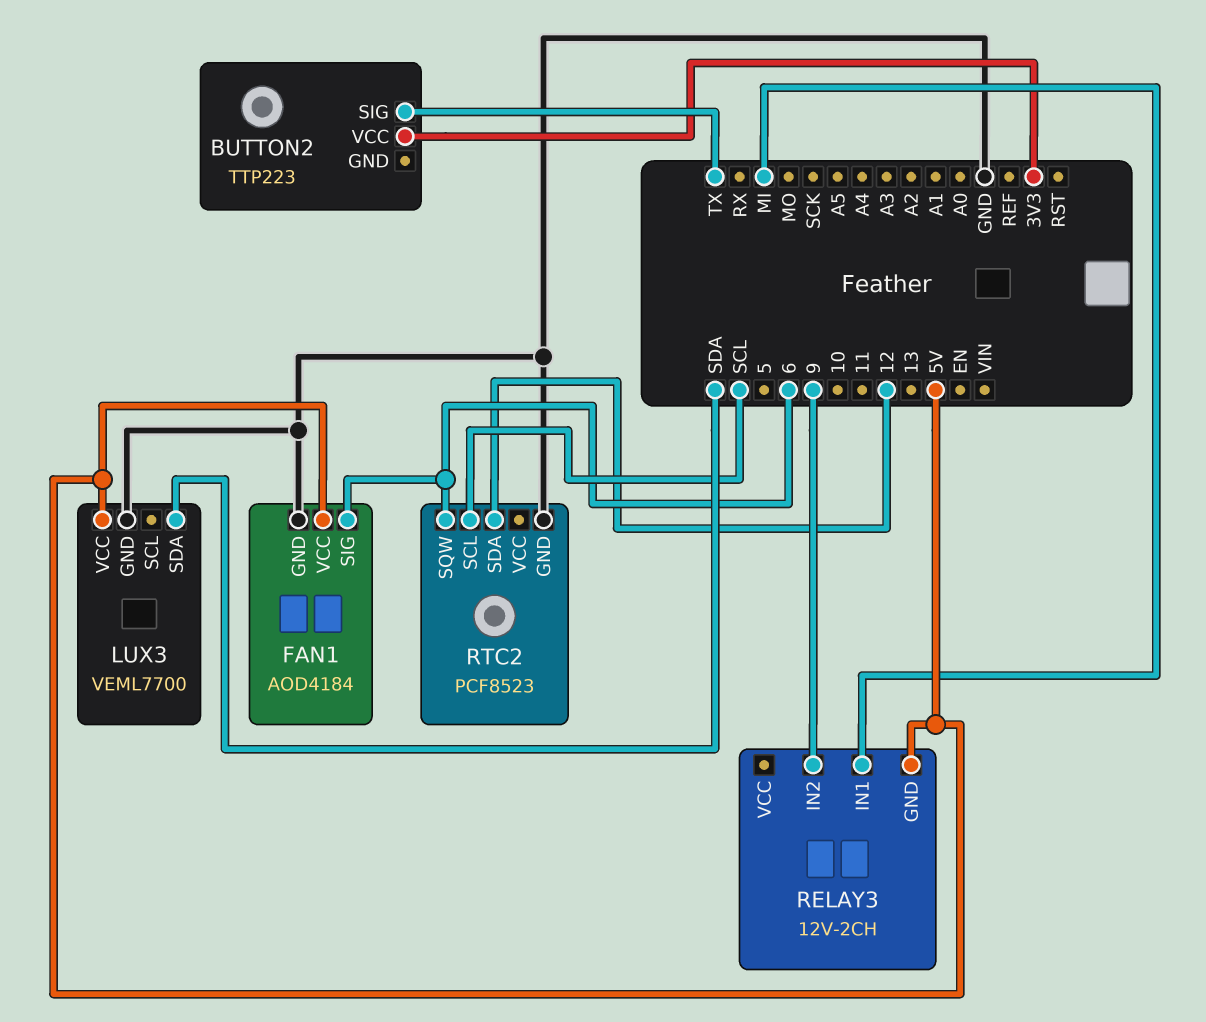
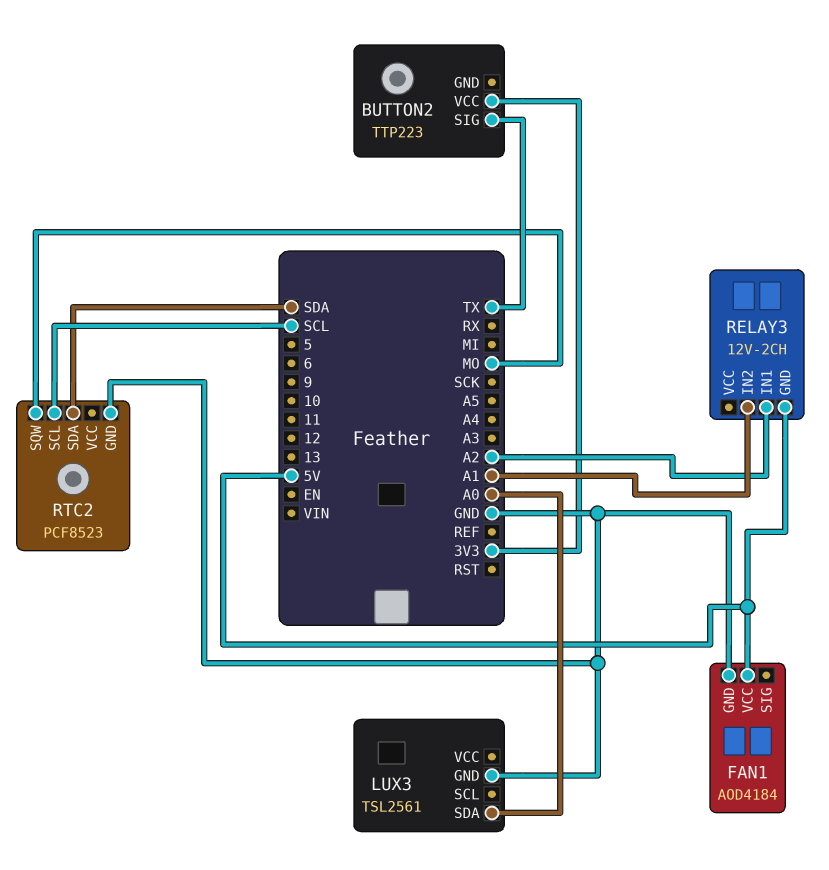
FAN1 pin SIG: 6 -> none
LUX3: VEML7700 -> TSL2561
LUX3 pin SDA: SDA -> A0
LUX3 pin VCC: 5V -> none
RELAY3 pin IN1: MI -> A2
RELAY3 pin IN2: 9 -> A1
RTC2 pin SDA: 12 -> SDA
RTC2 pin SQW: 6 -> MO

